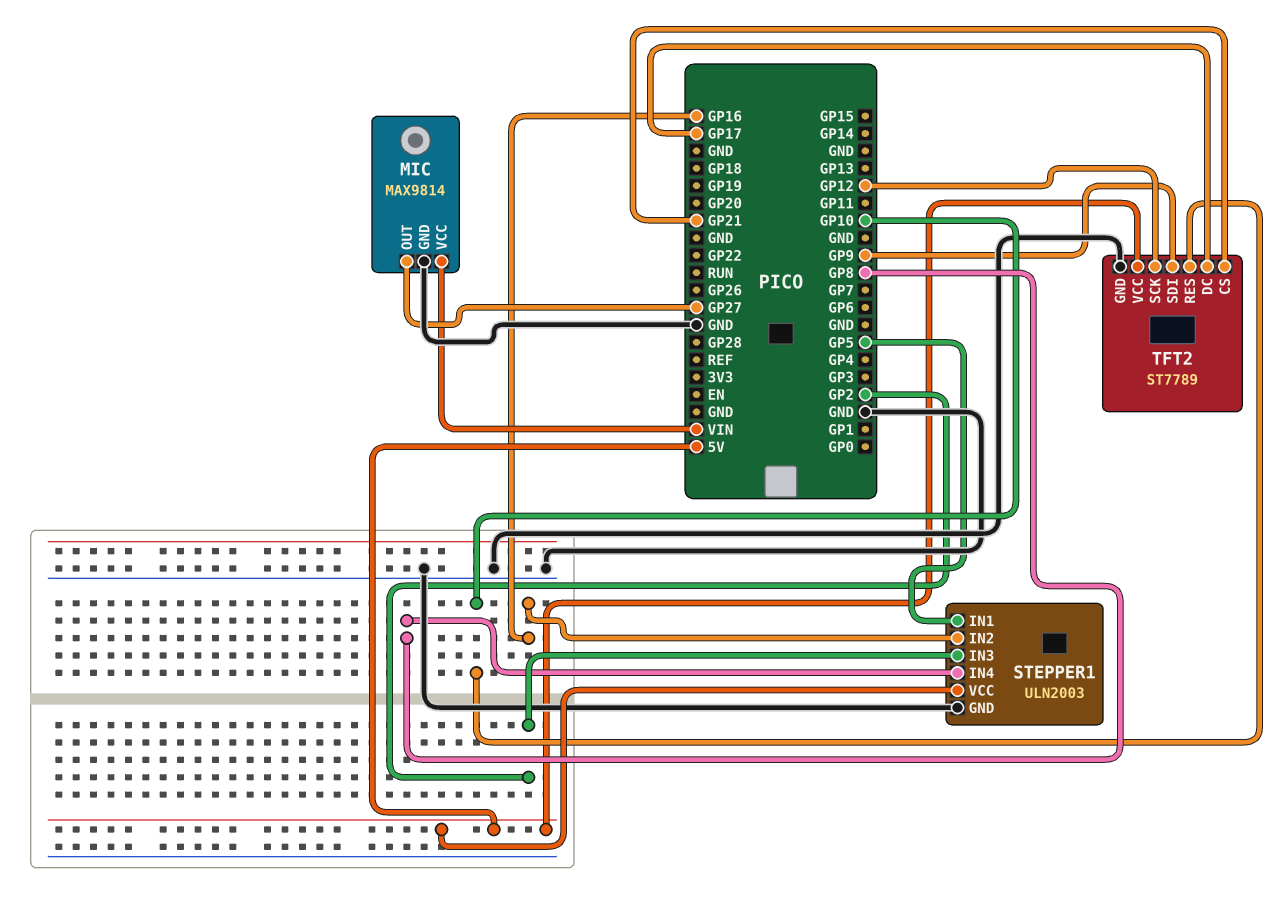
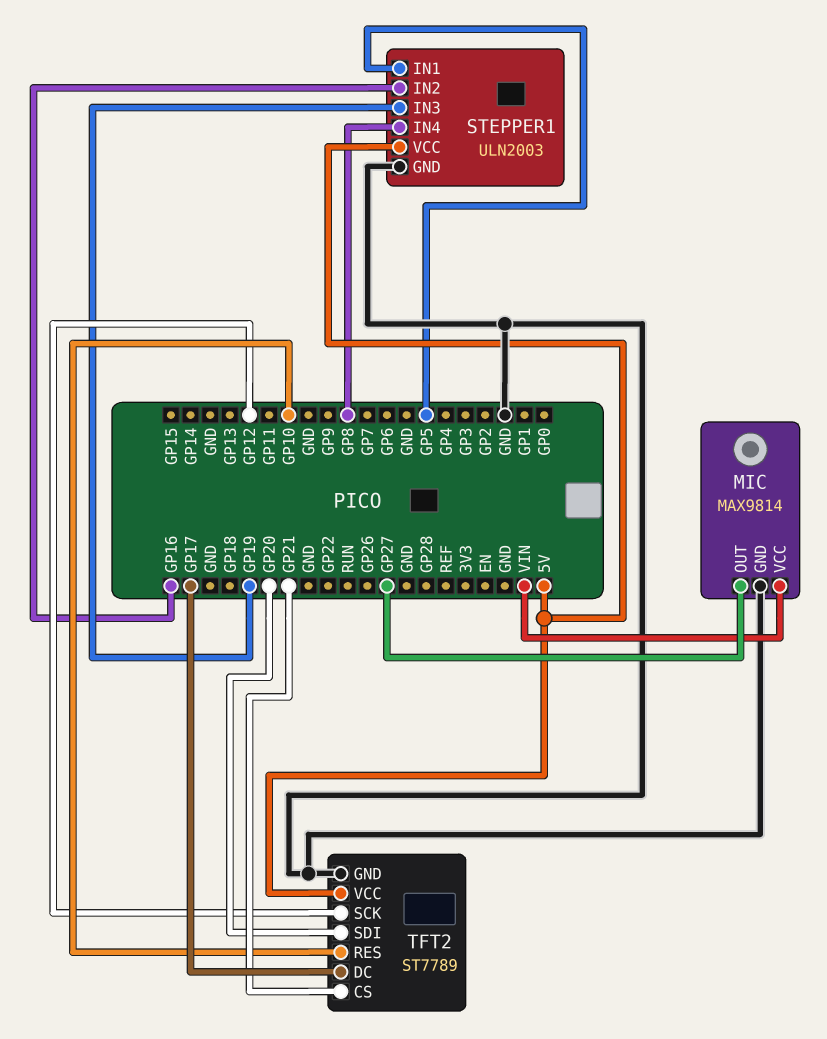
STEPPER1 pin IN3: GP2 -> GP19
TFT2 pin SDI: GP9 -> GP20

